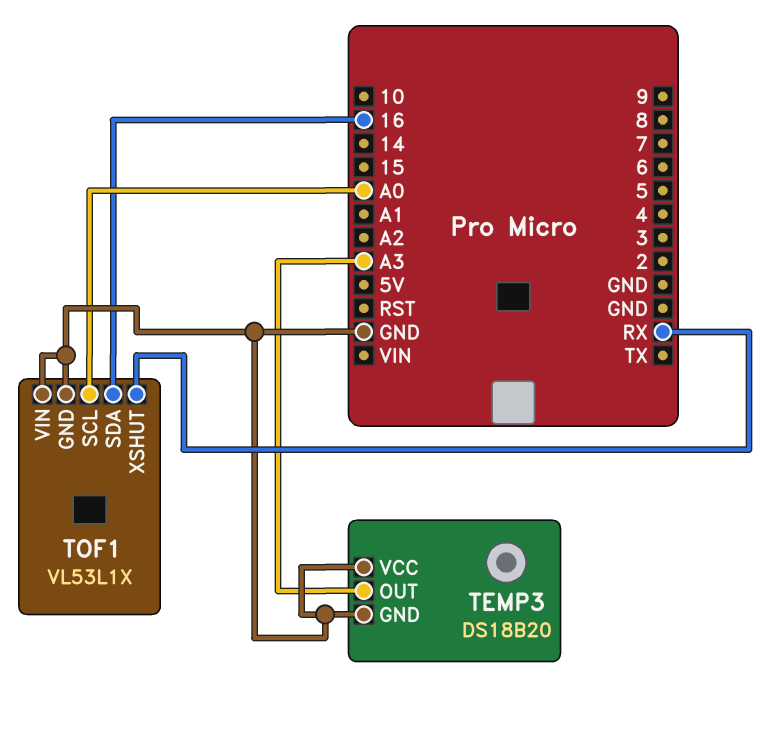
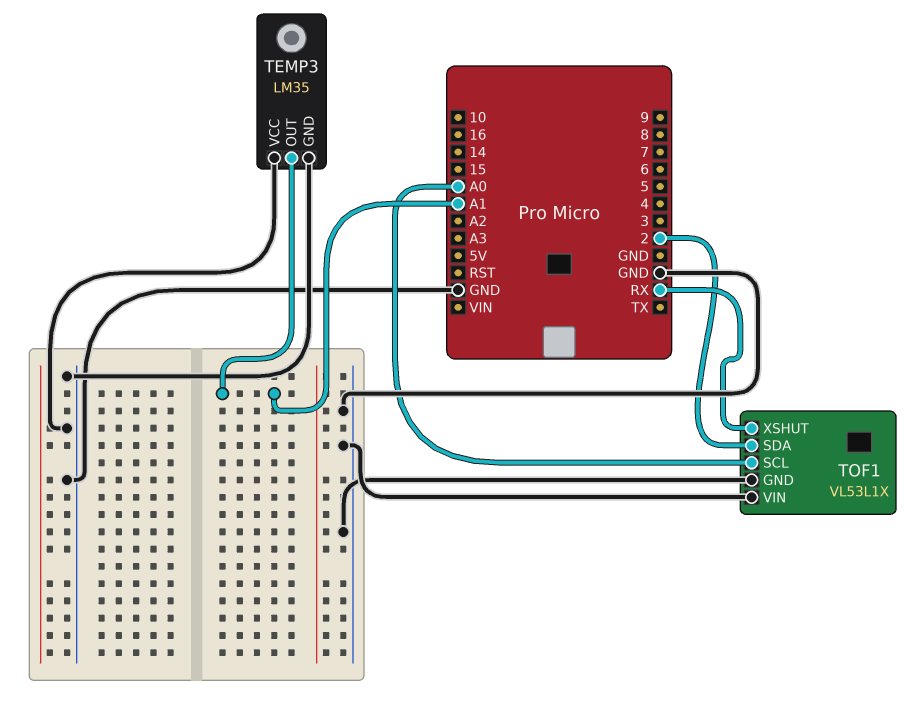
TEMP3: DS18B20 -> LM35
TEMP3 pin OUT: A3 -> A1
TOF1 pin SDA: 16 -> 2

